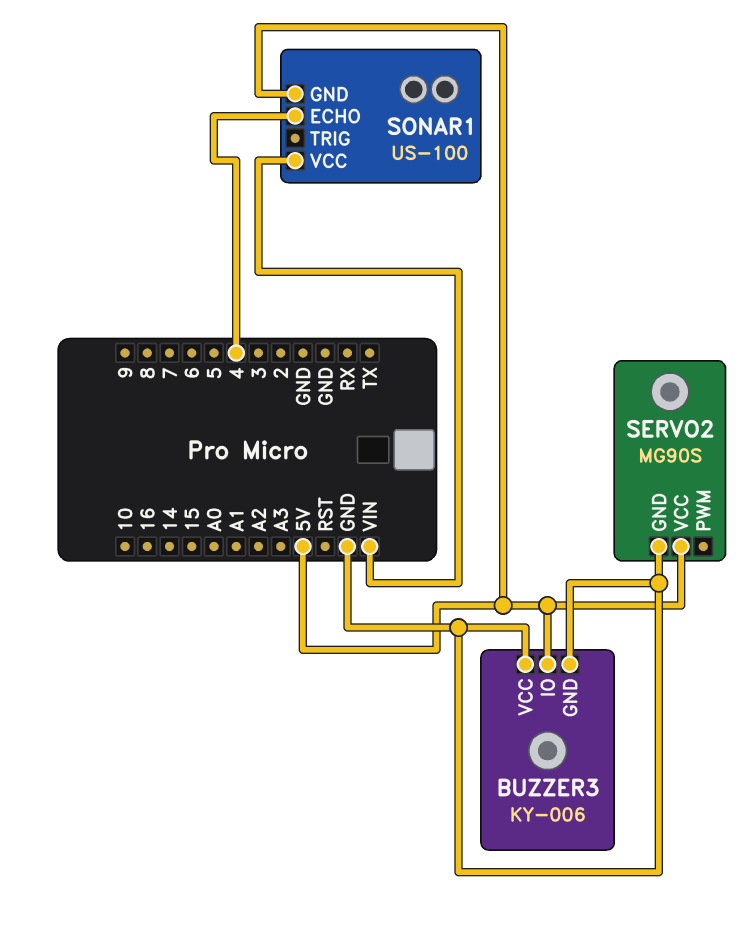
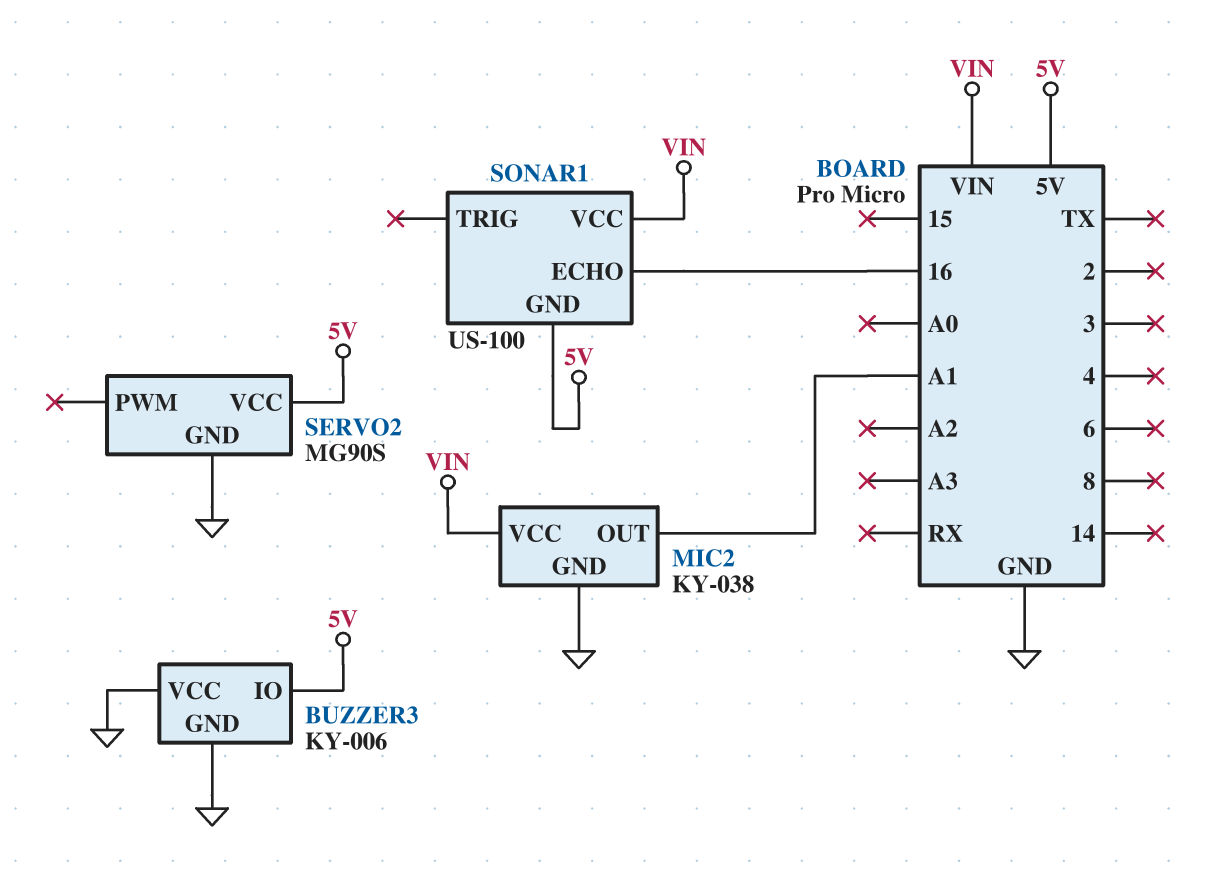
MIC2: none -> KY-038
MIC2 pin GND: none -> GND
MIC2 pin OUT: none -> A1
MIC2 pin VCC: none -> VIN
SONAR1 pin ECHO: 4 -> 16

